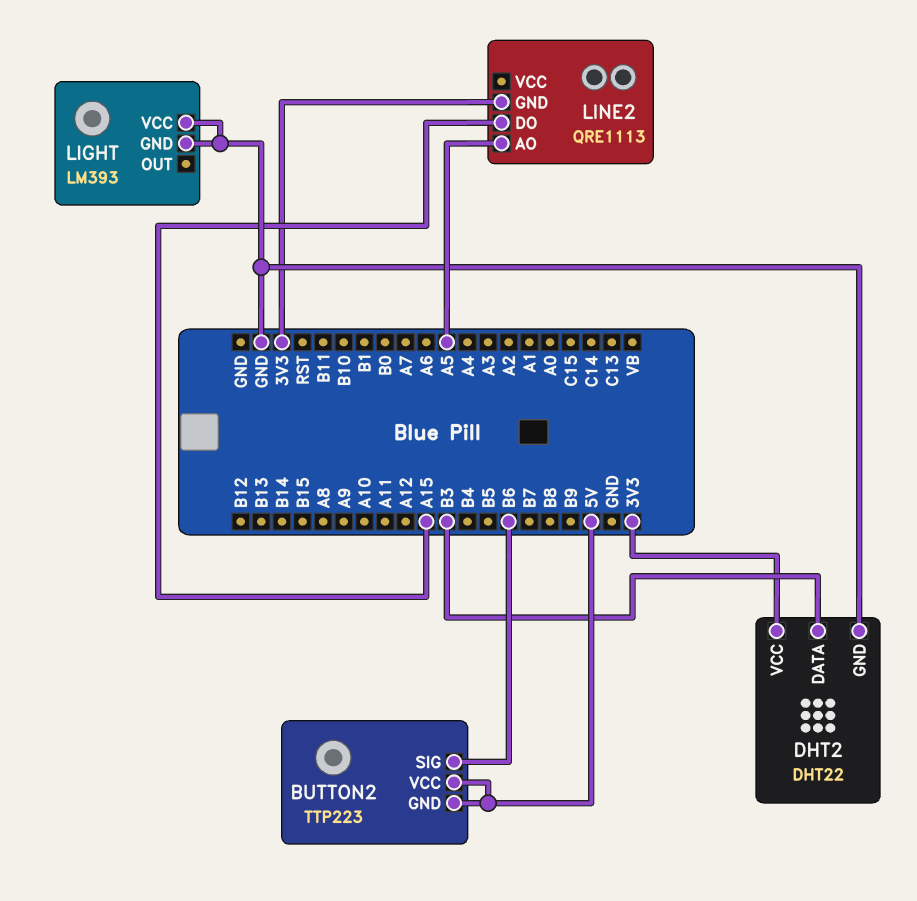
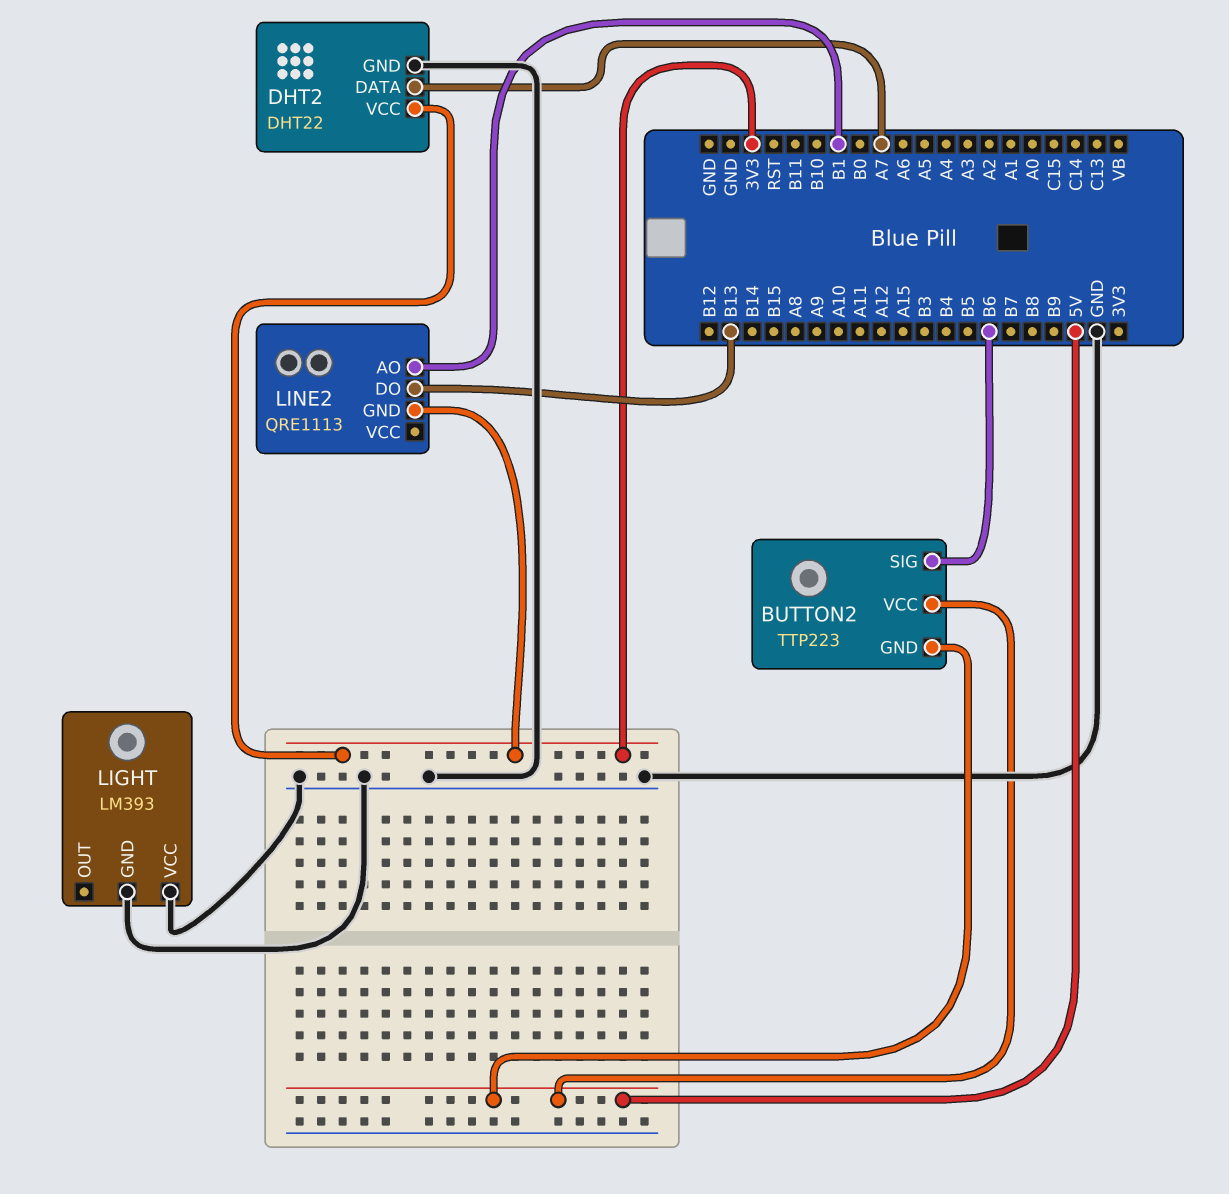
DHT2 pin DATA: B3 -> A7
LINE2 pin AO: A5 -> B1
LINE2 pin DO: A15 -> B13

